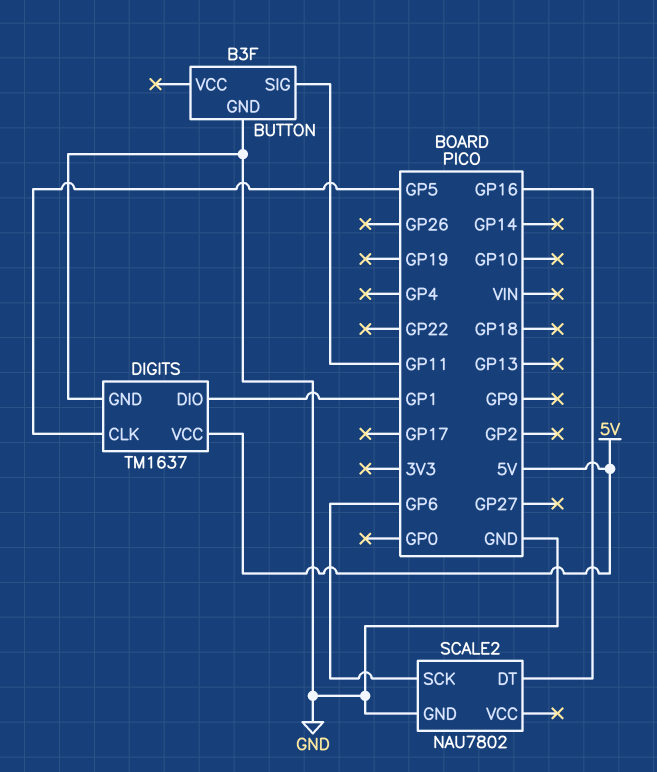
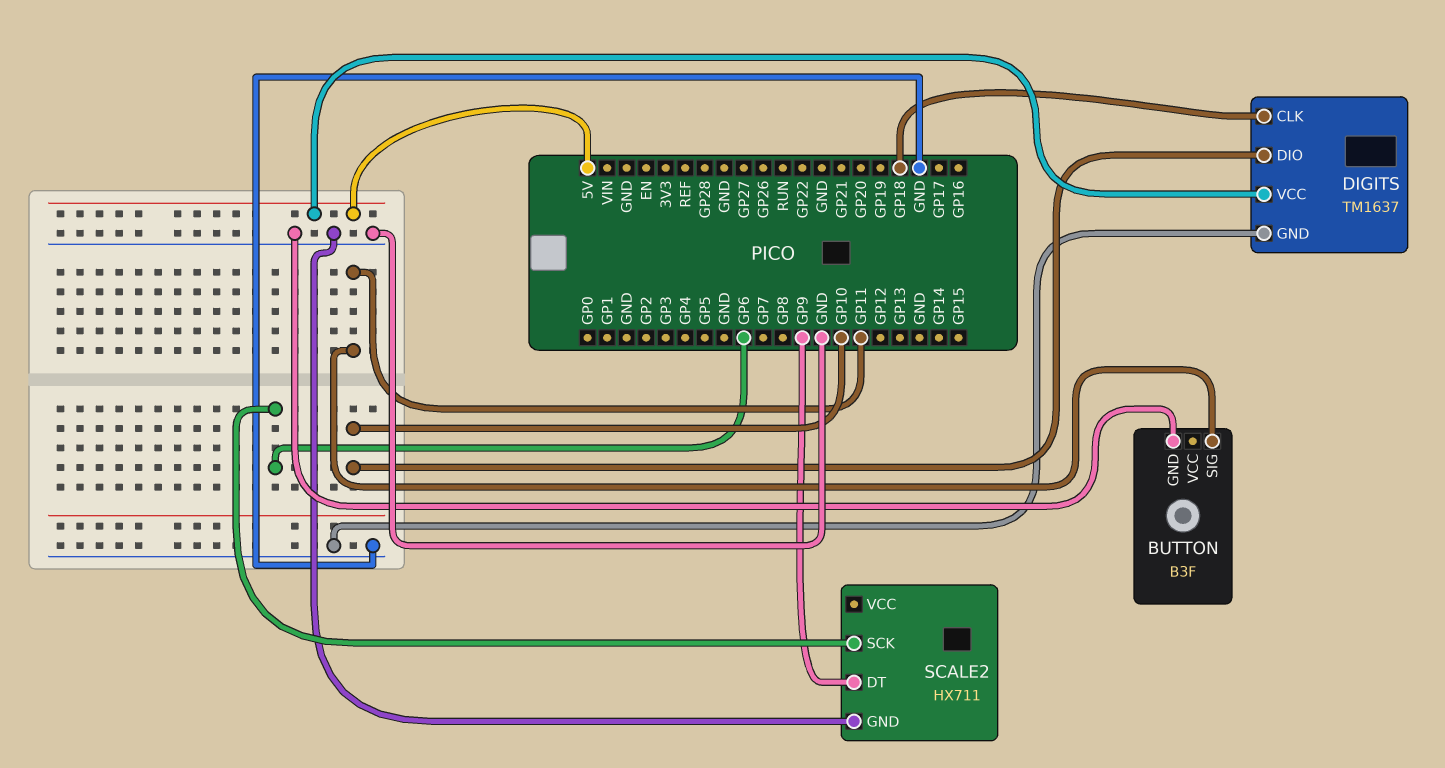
DIGITS pin CLK: GP5 -> GP18
DIGITS pin DIO: GP1 -> GP10
SCALE2: NAU7802 -> HX711
SCALE2 pin DT: GP16 -> GP9

